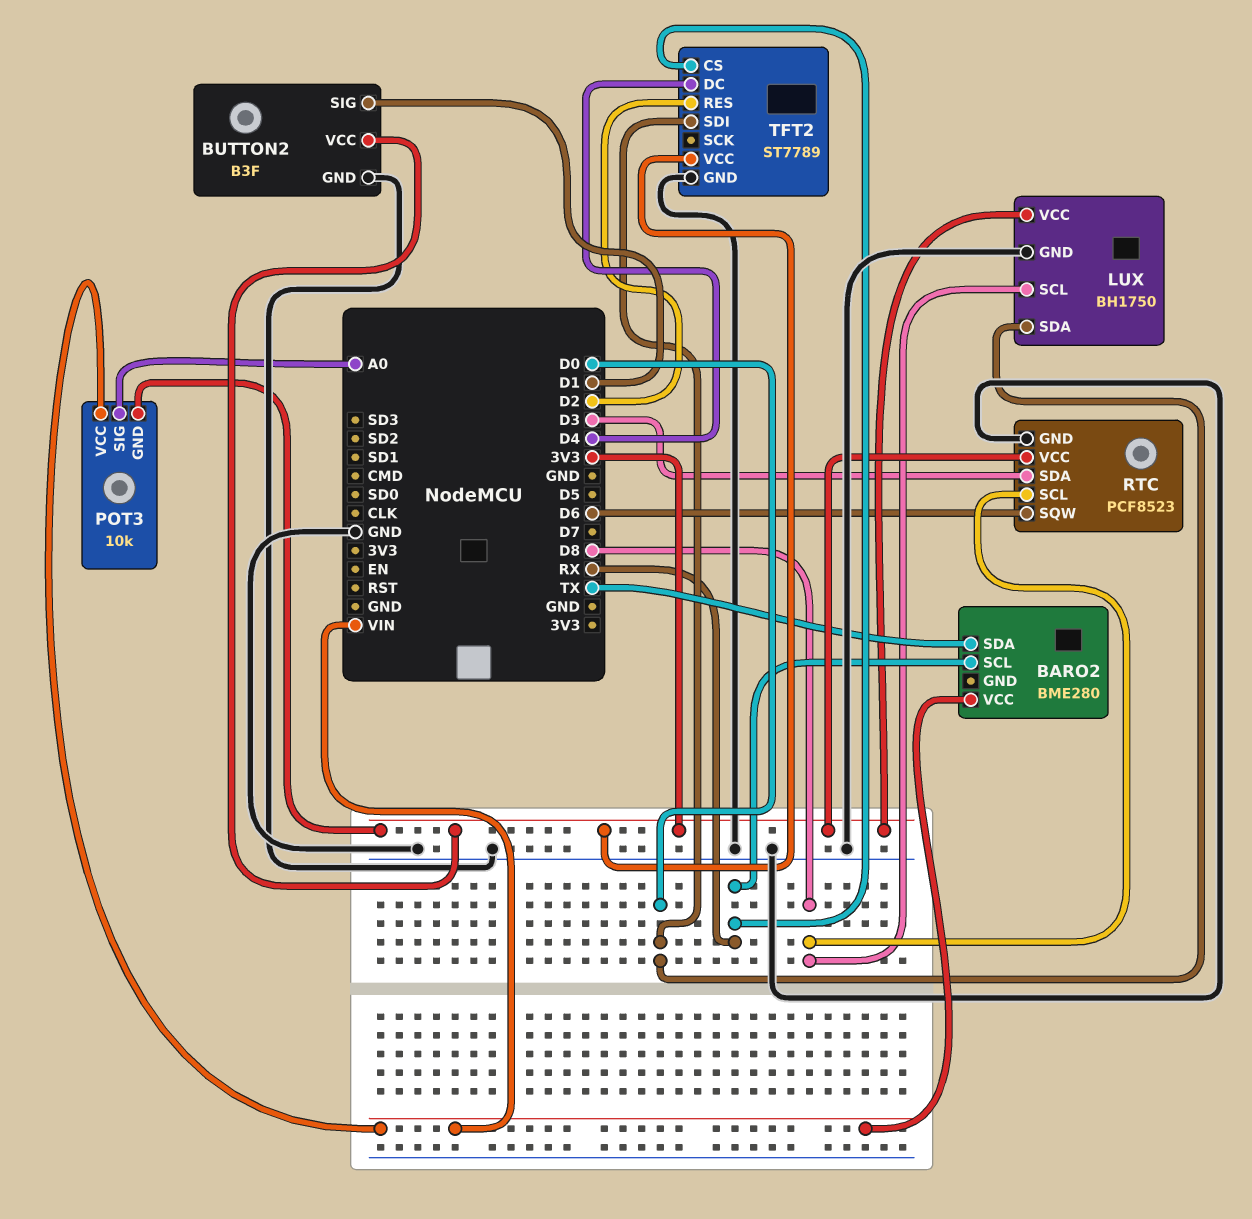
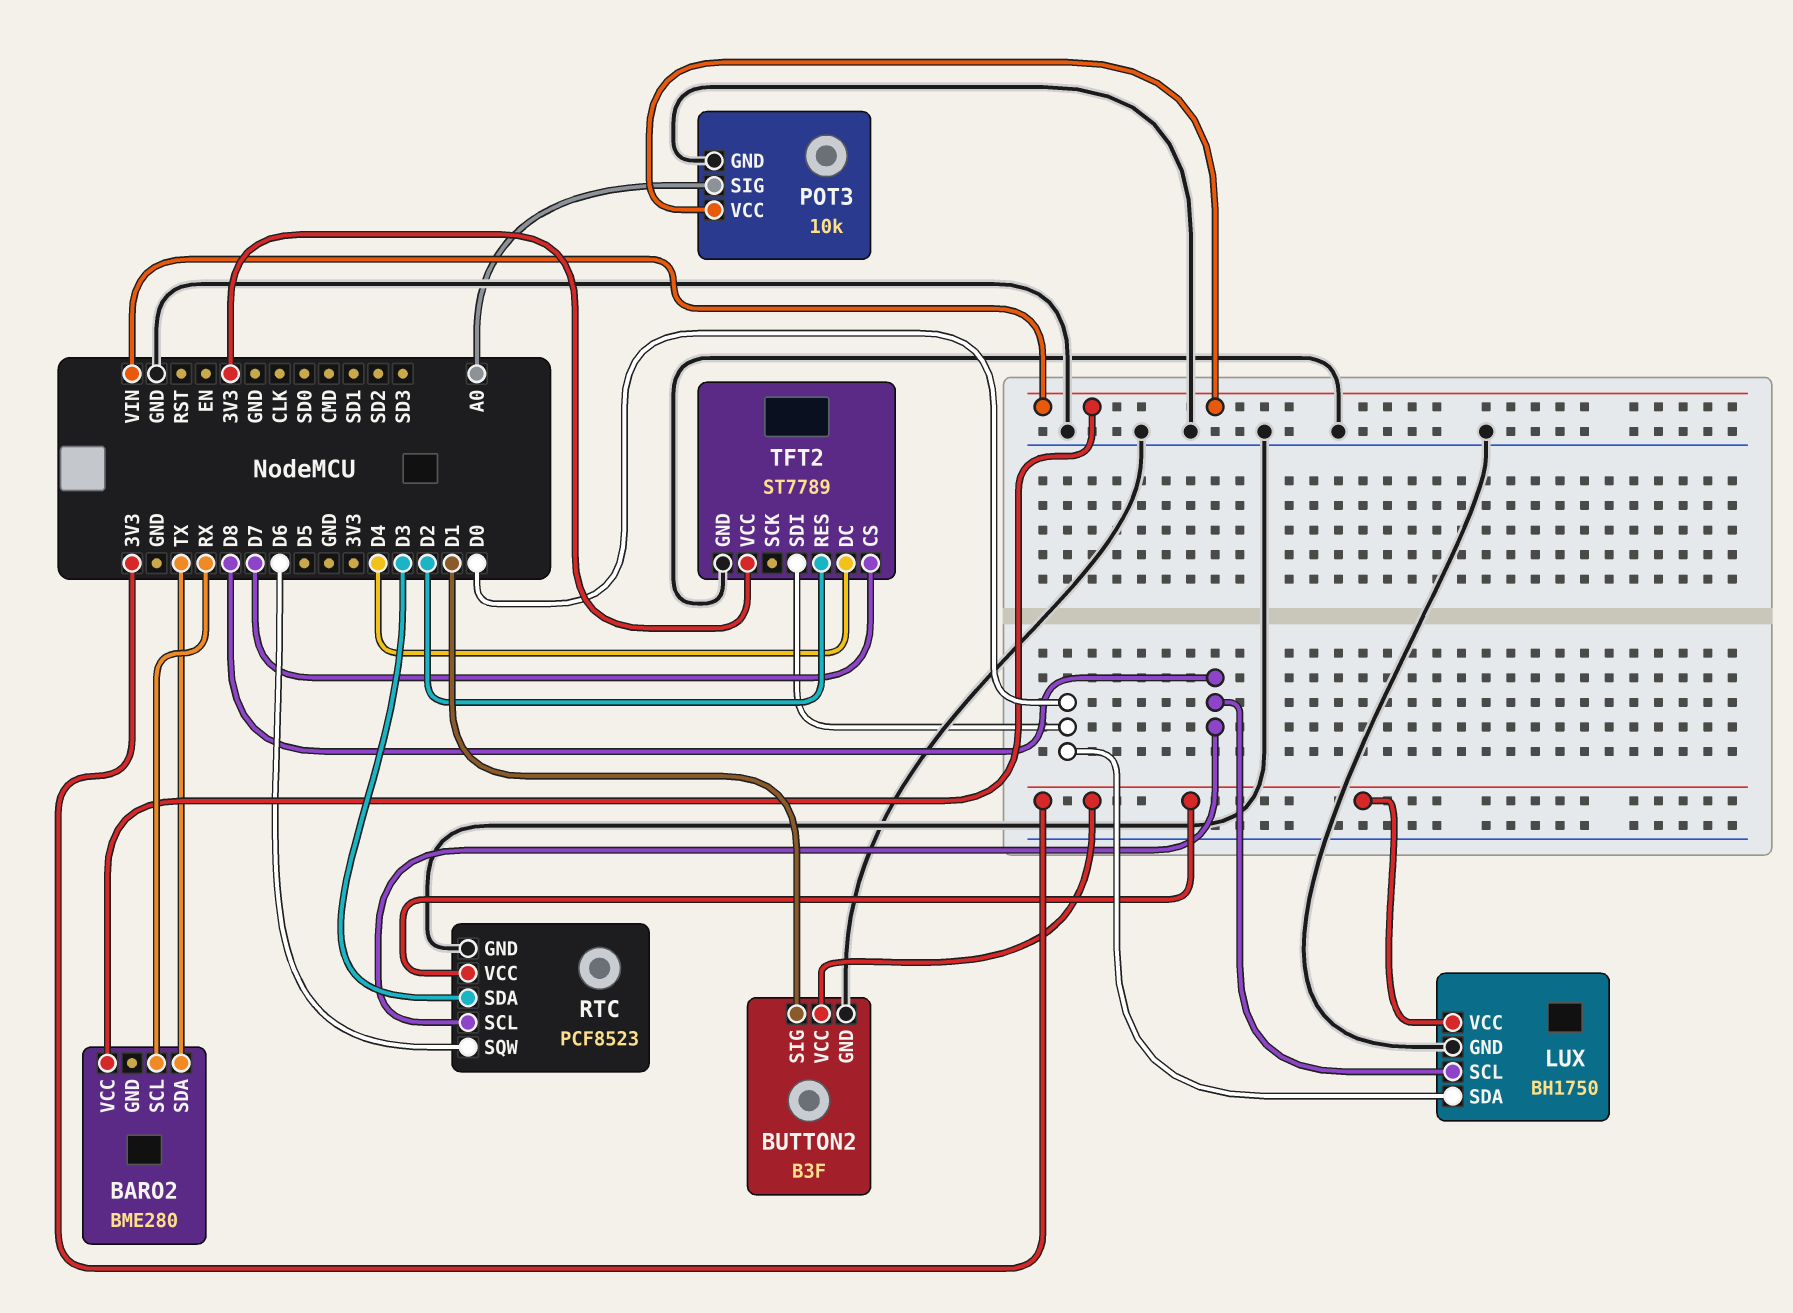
POT3 pin GND: 3V3 -> GND
TFT2 pin CS: RX -> D7

